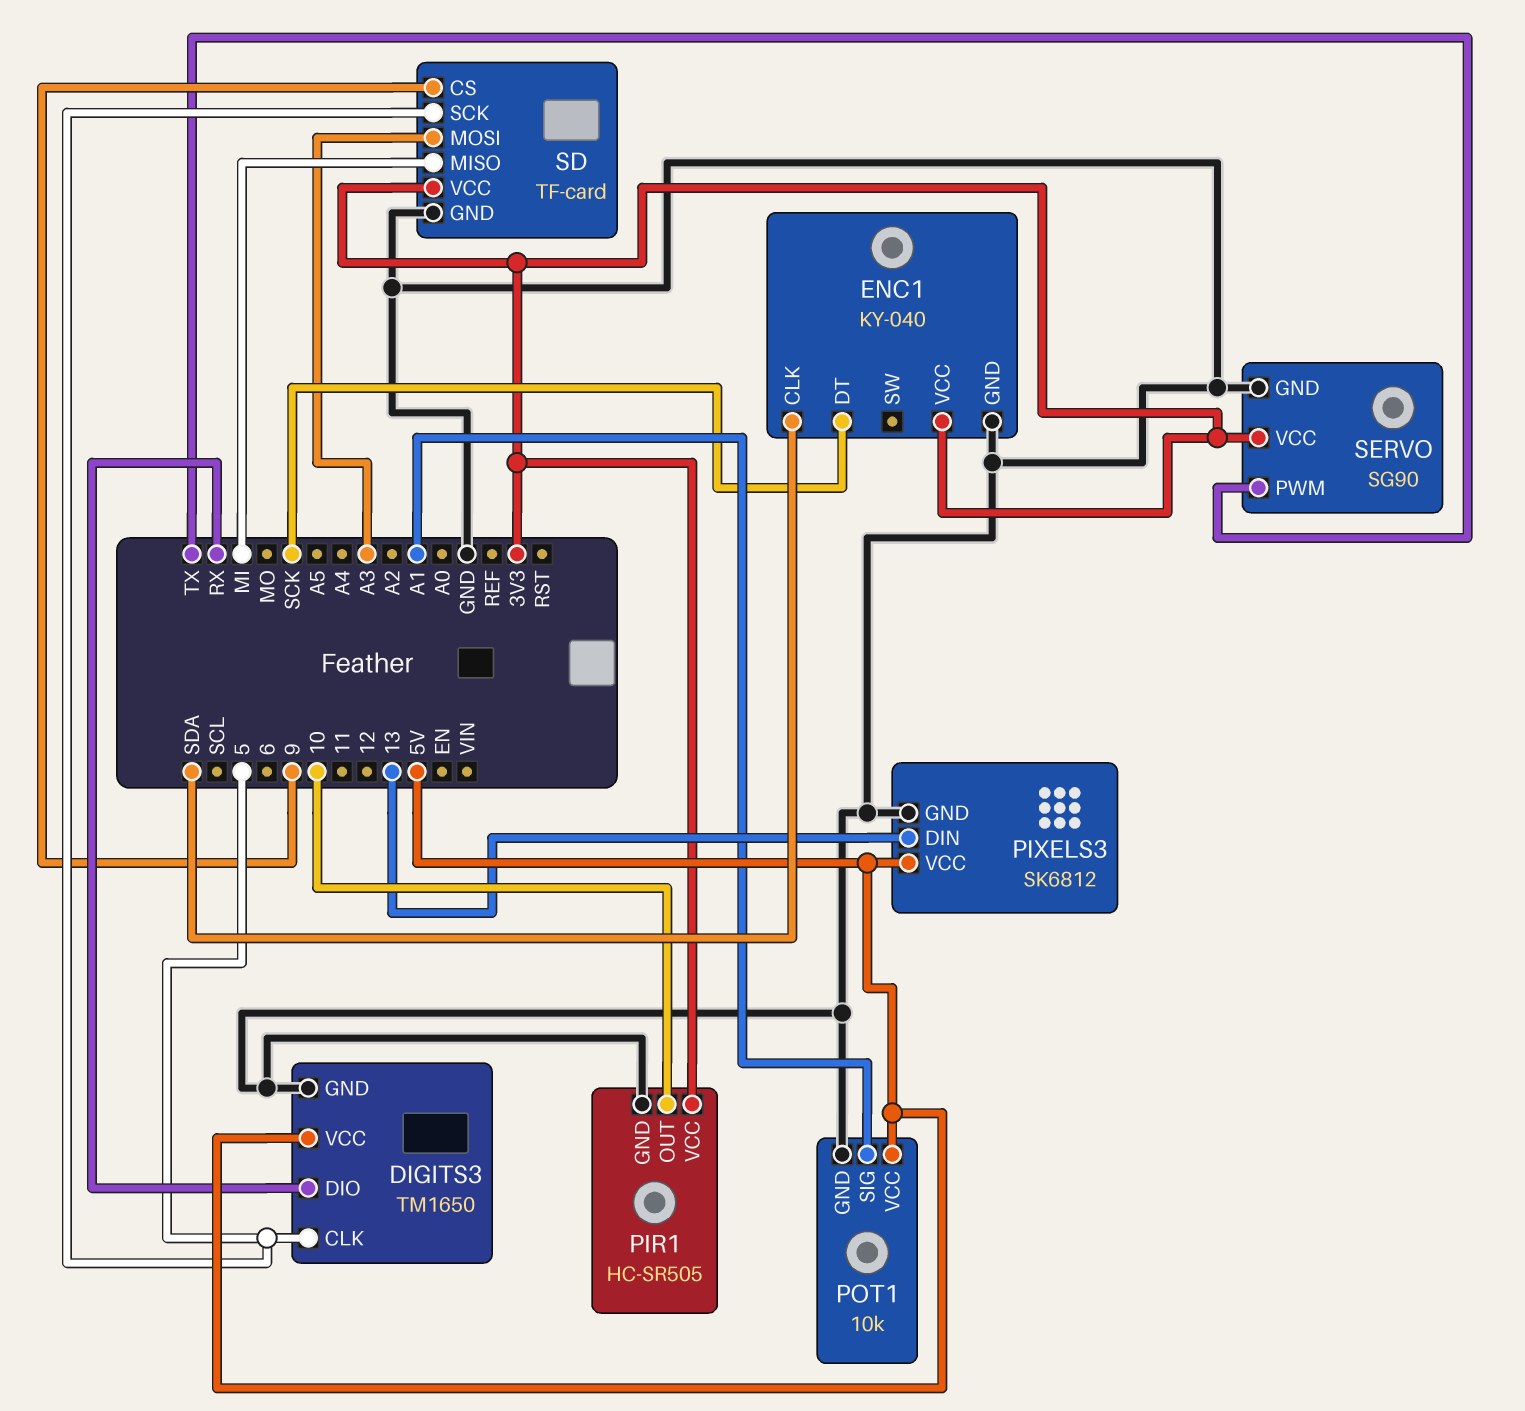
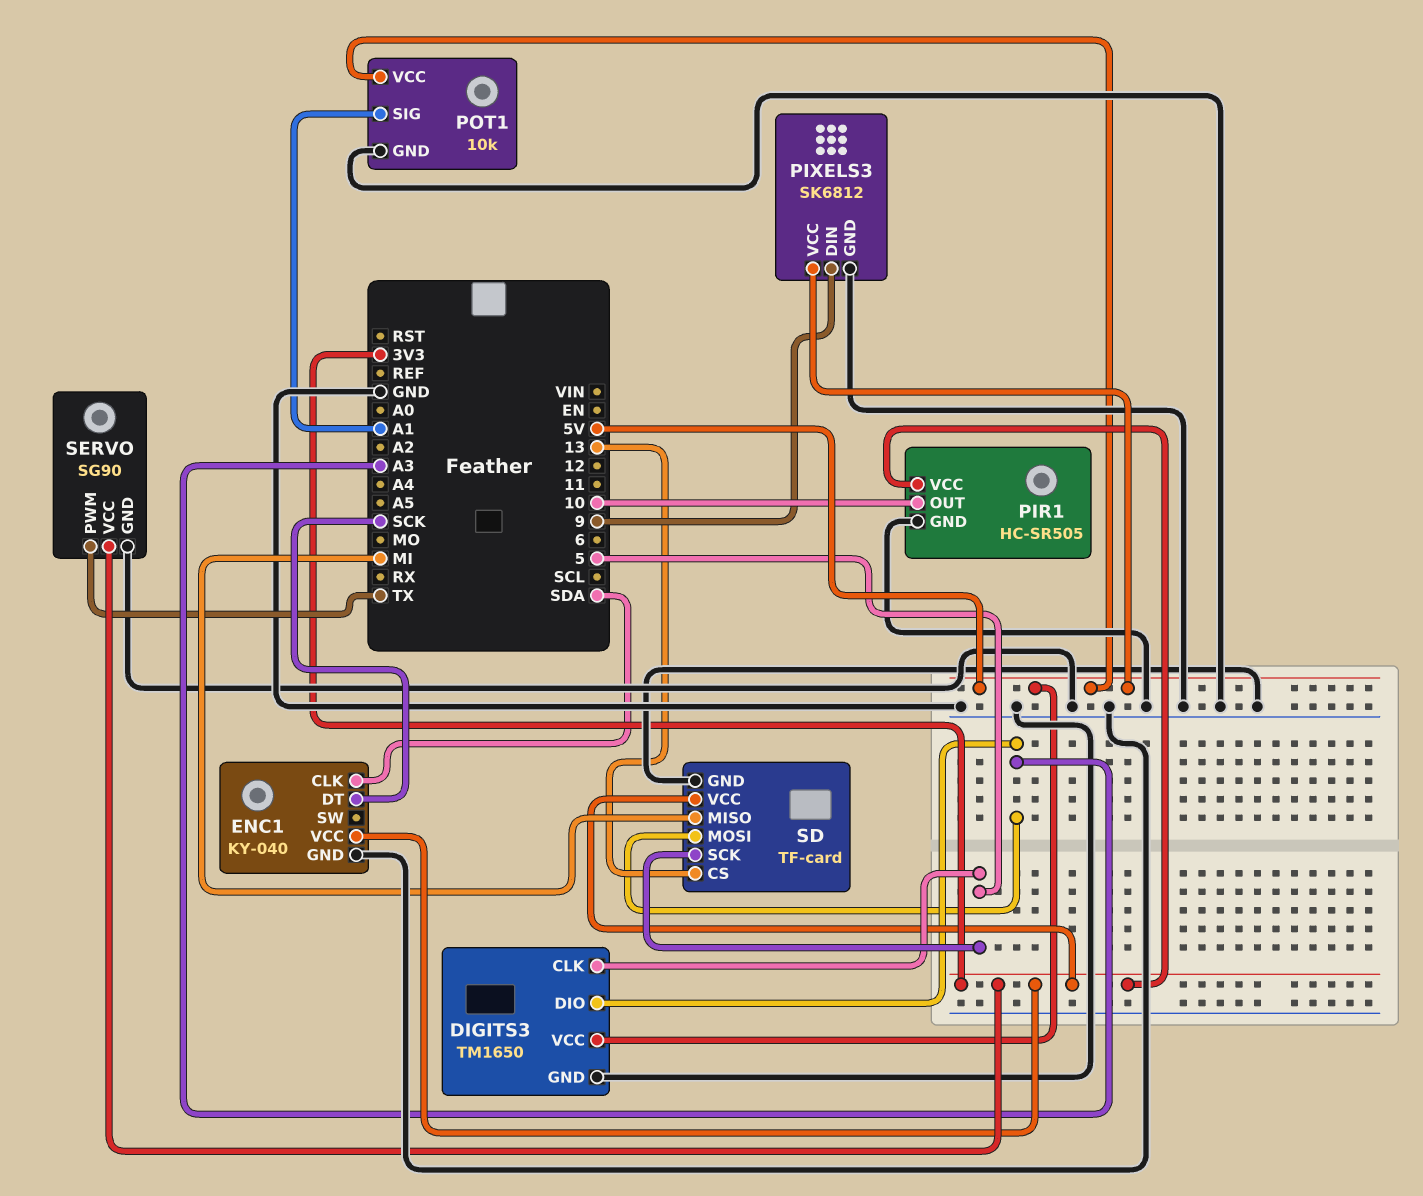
DIGITS3 pin DIO: RX -> A3
PIXELS3 pin DIN: 13 -> 9
SD pin CS: 9 -> 13

